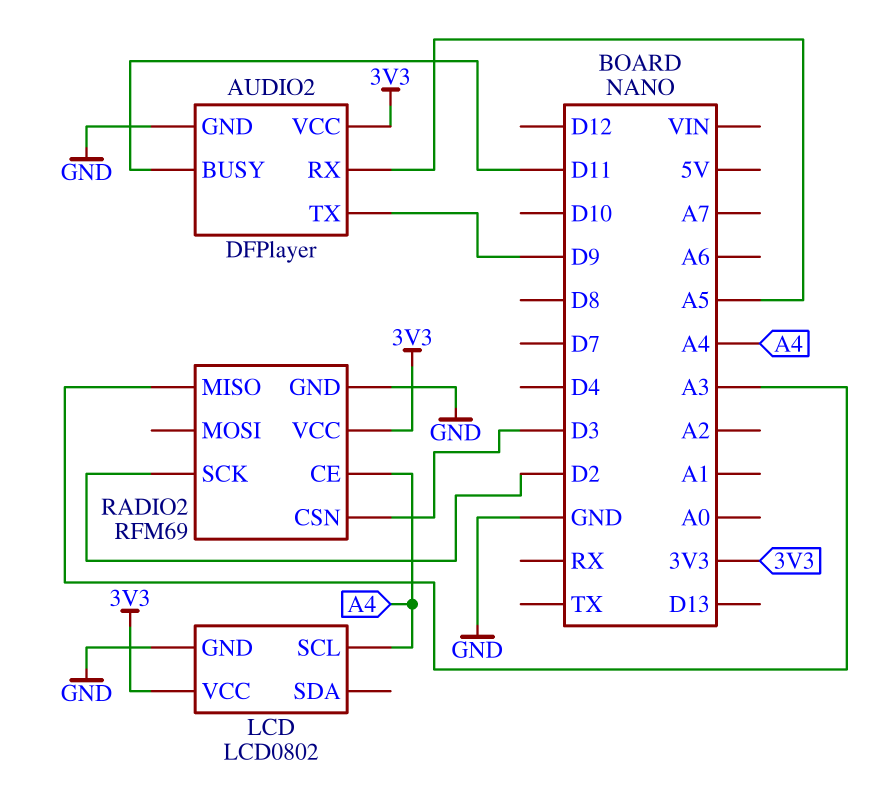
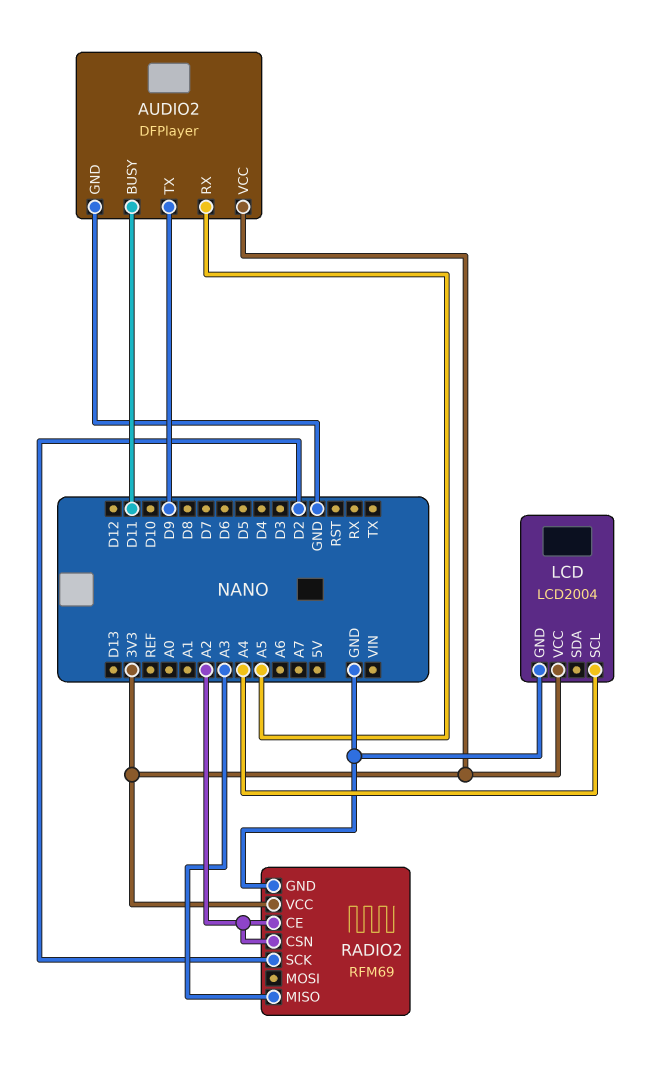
LCD: LCD0802 -> LCD2004
RADIO2 pin CE: A4 -> A2
RADIO2 pin CSN: D3 -> A2

